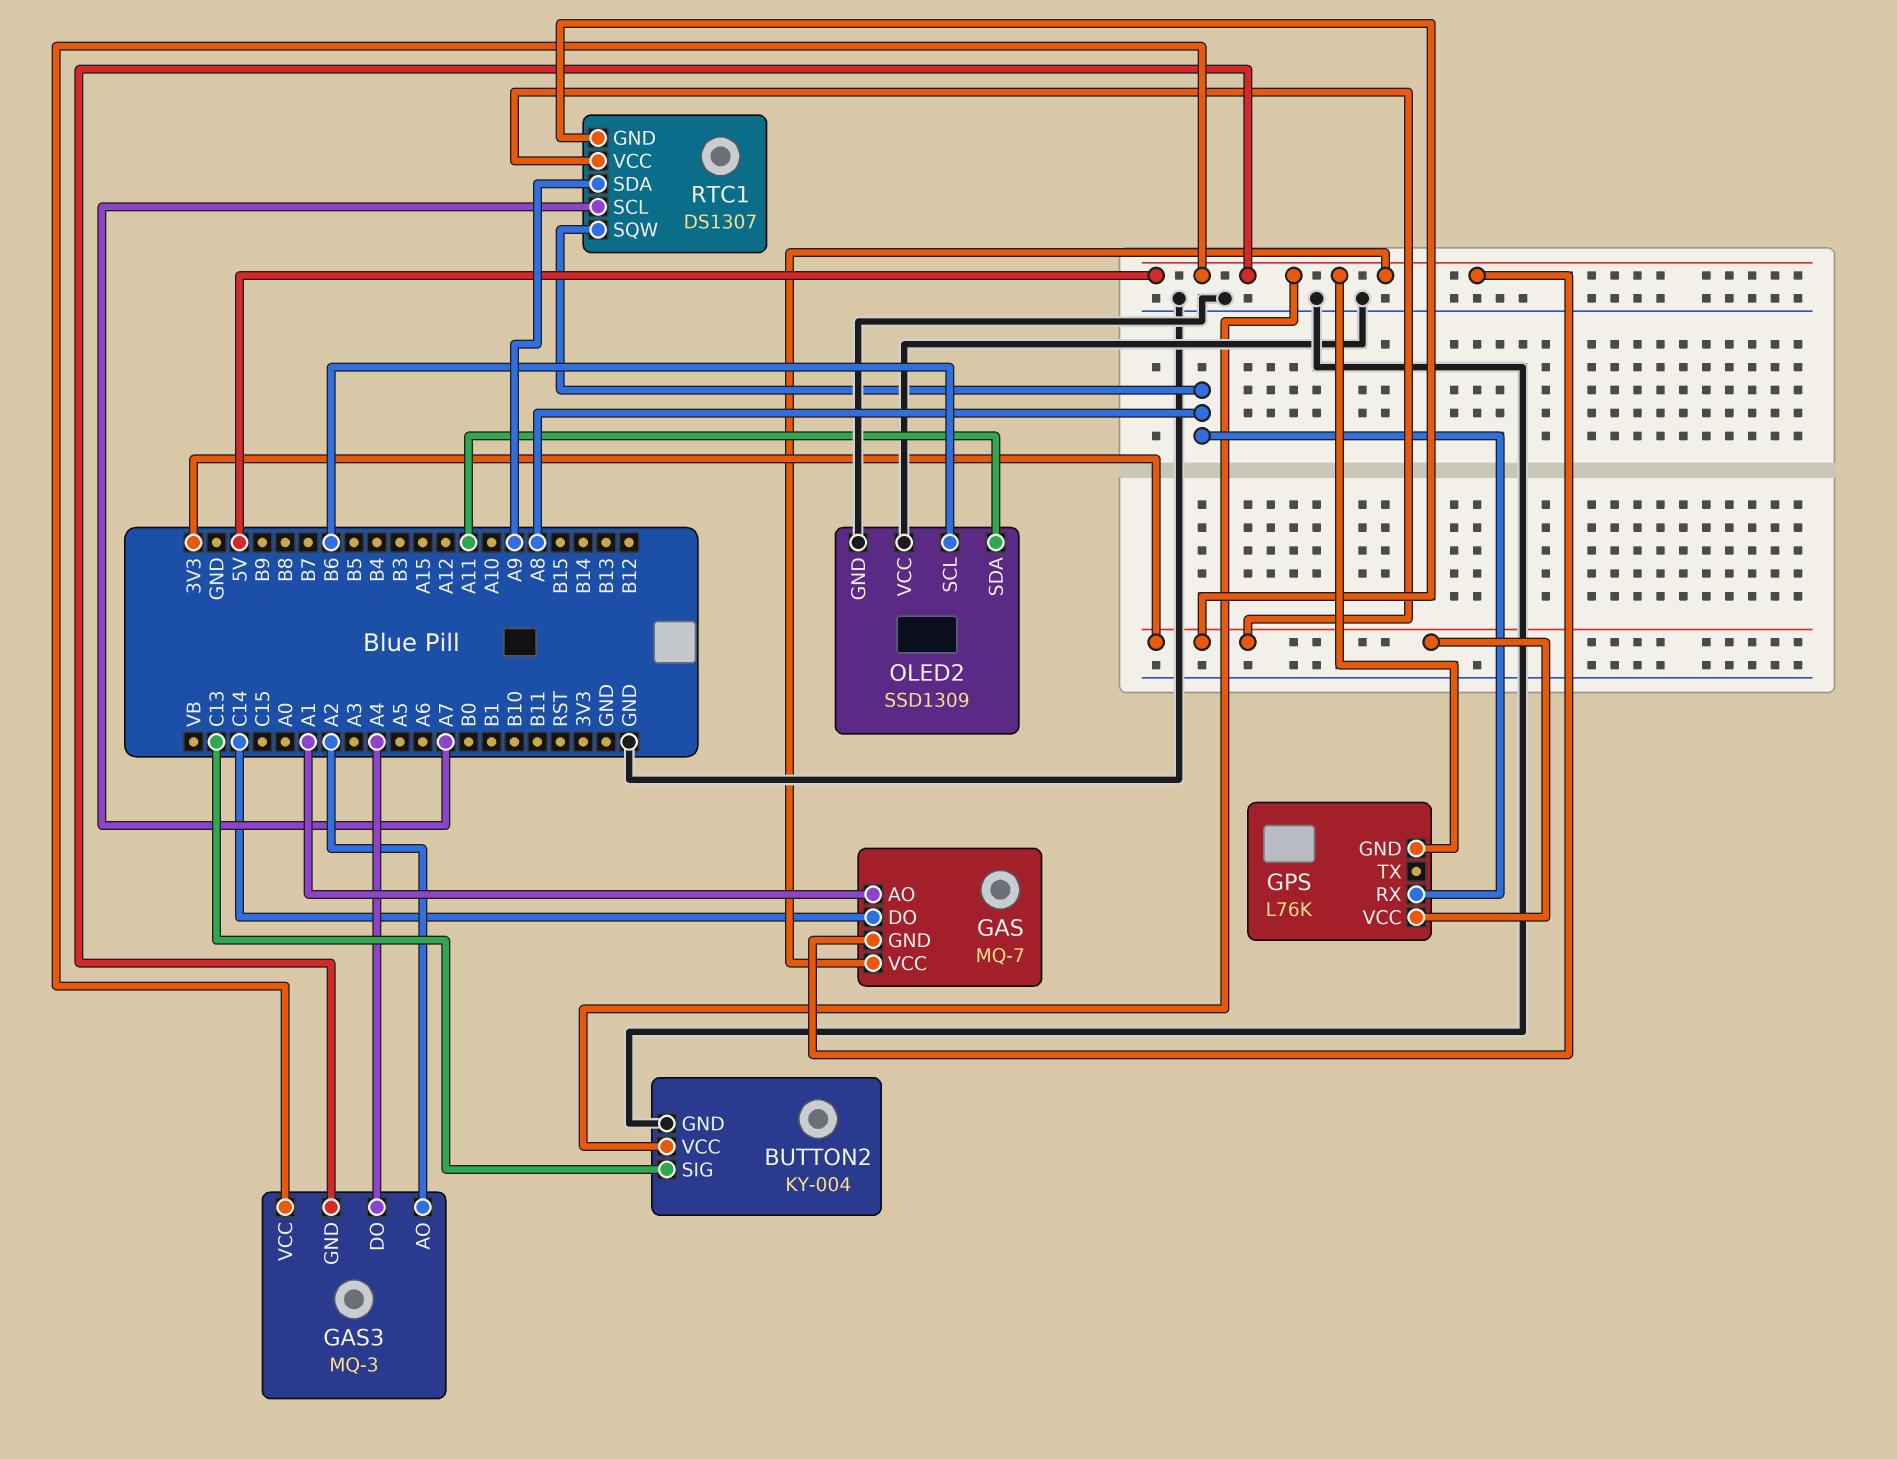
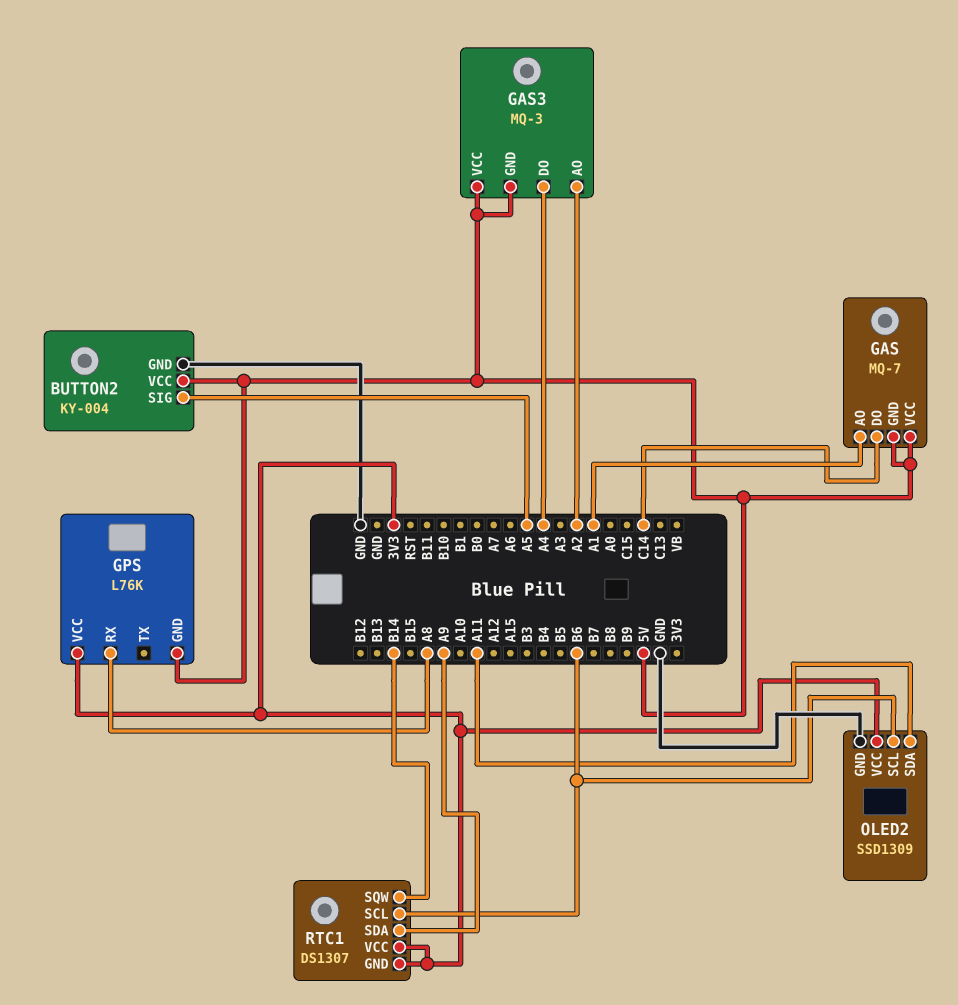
BUTTON2 pin SIG: C13 -> A5
OLED2 pin VCC: GND -> 3V3
RTC1 pin SCL: A7 -> B6
RTC1 pin SQW: A8 -> B14

